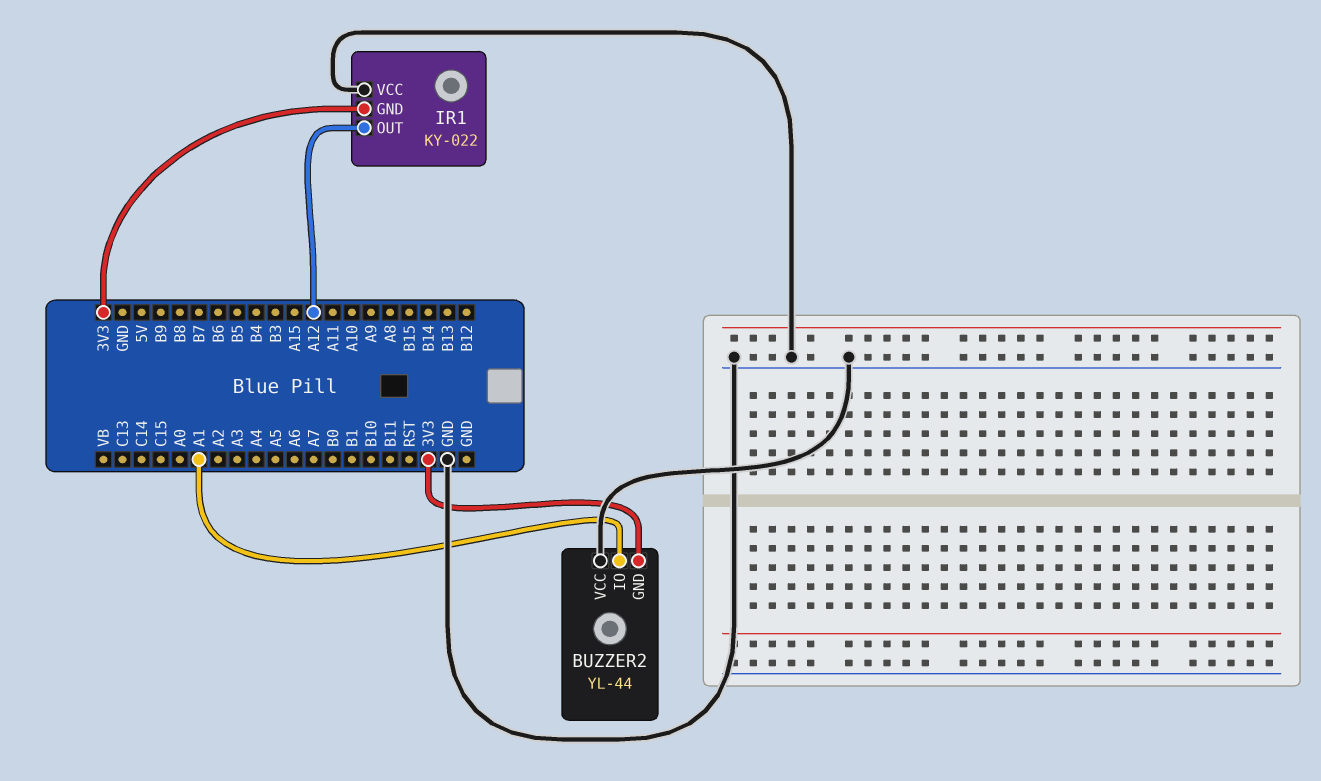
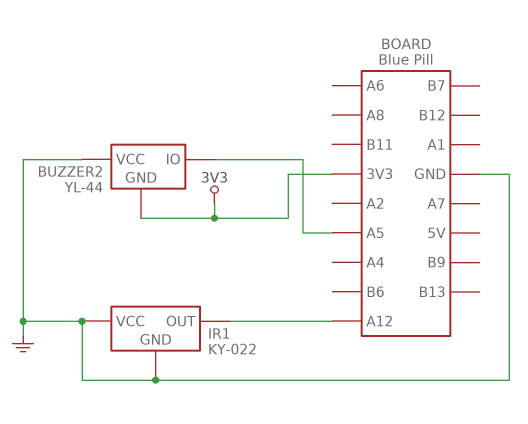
BUZZER2 pin IO: A1 -> A5
IR1 pin GND: 3V3 -> GND

